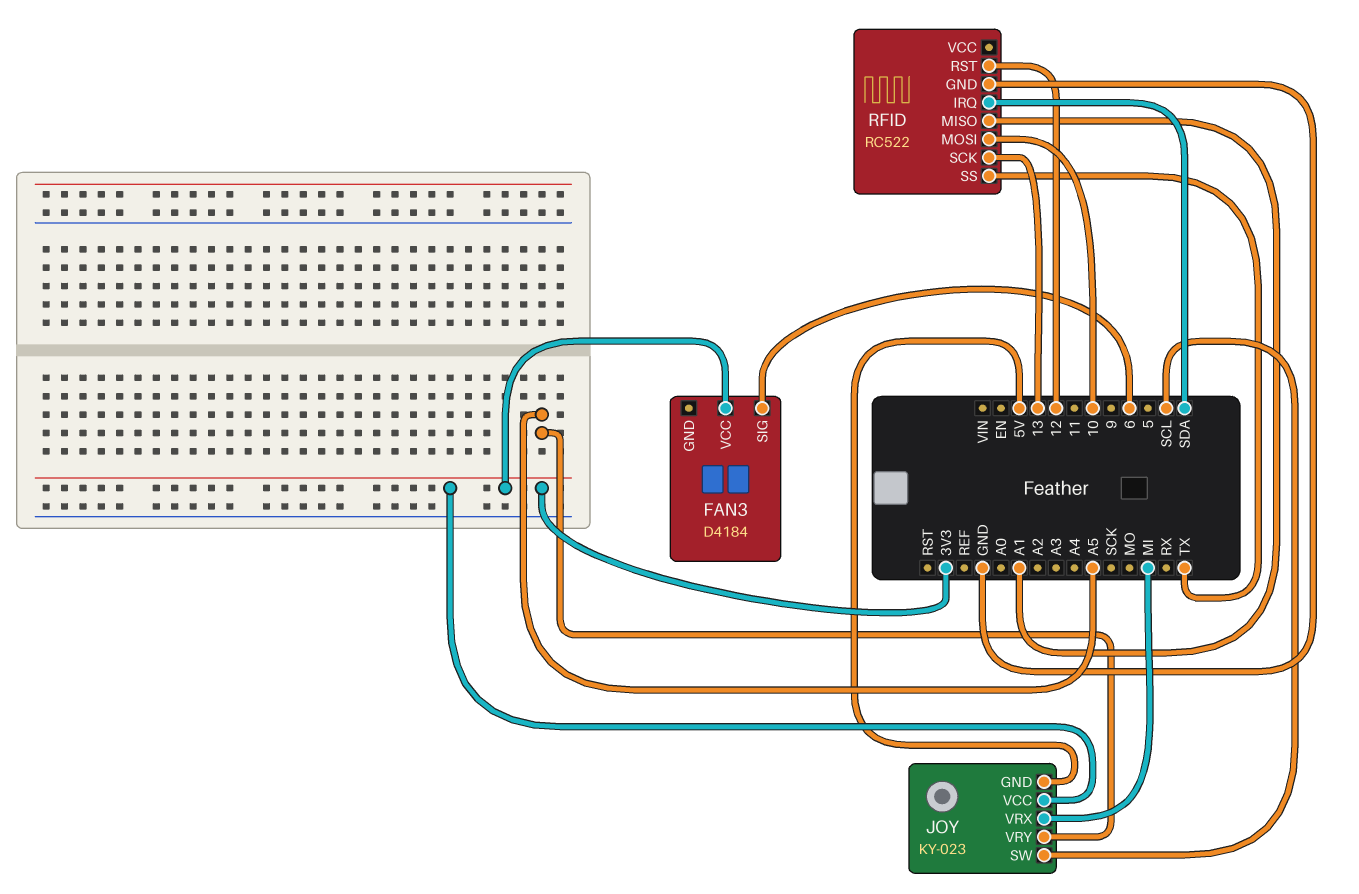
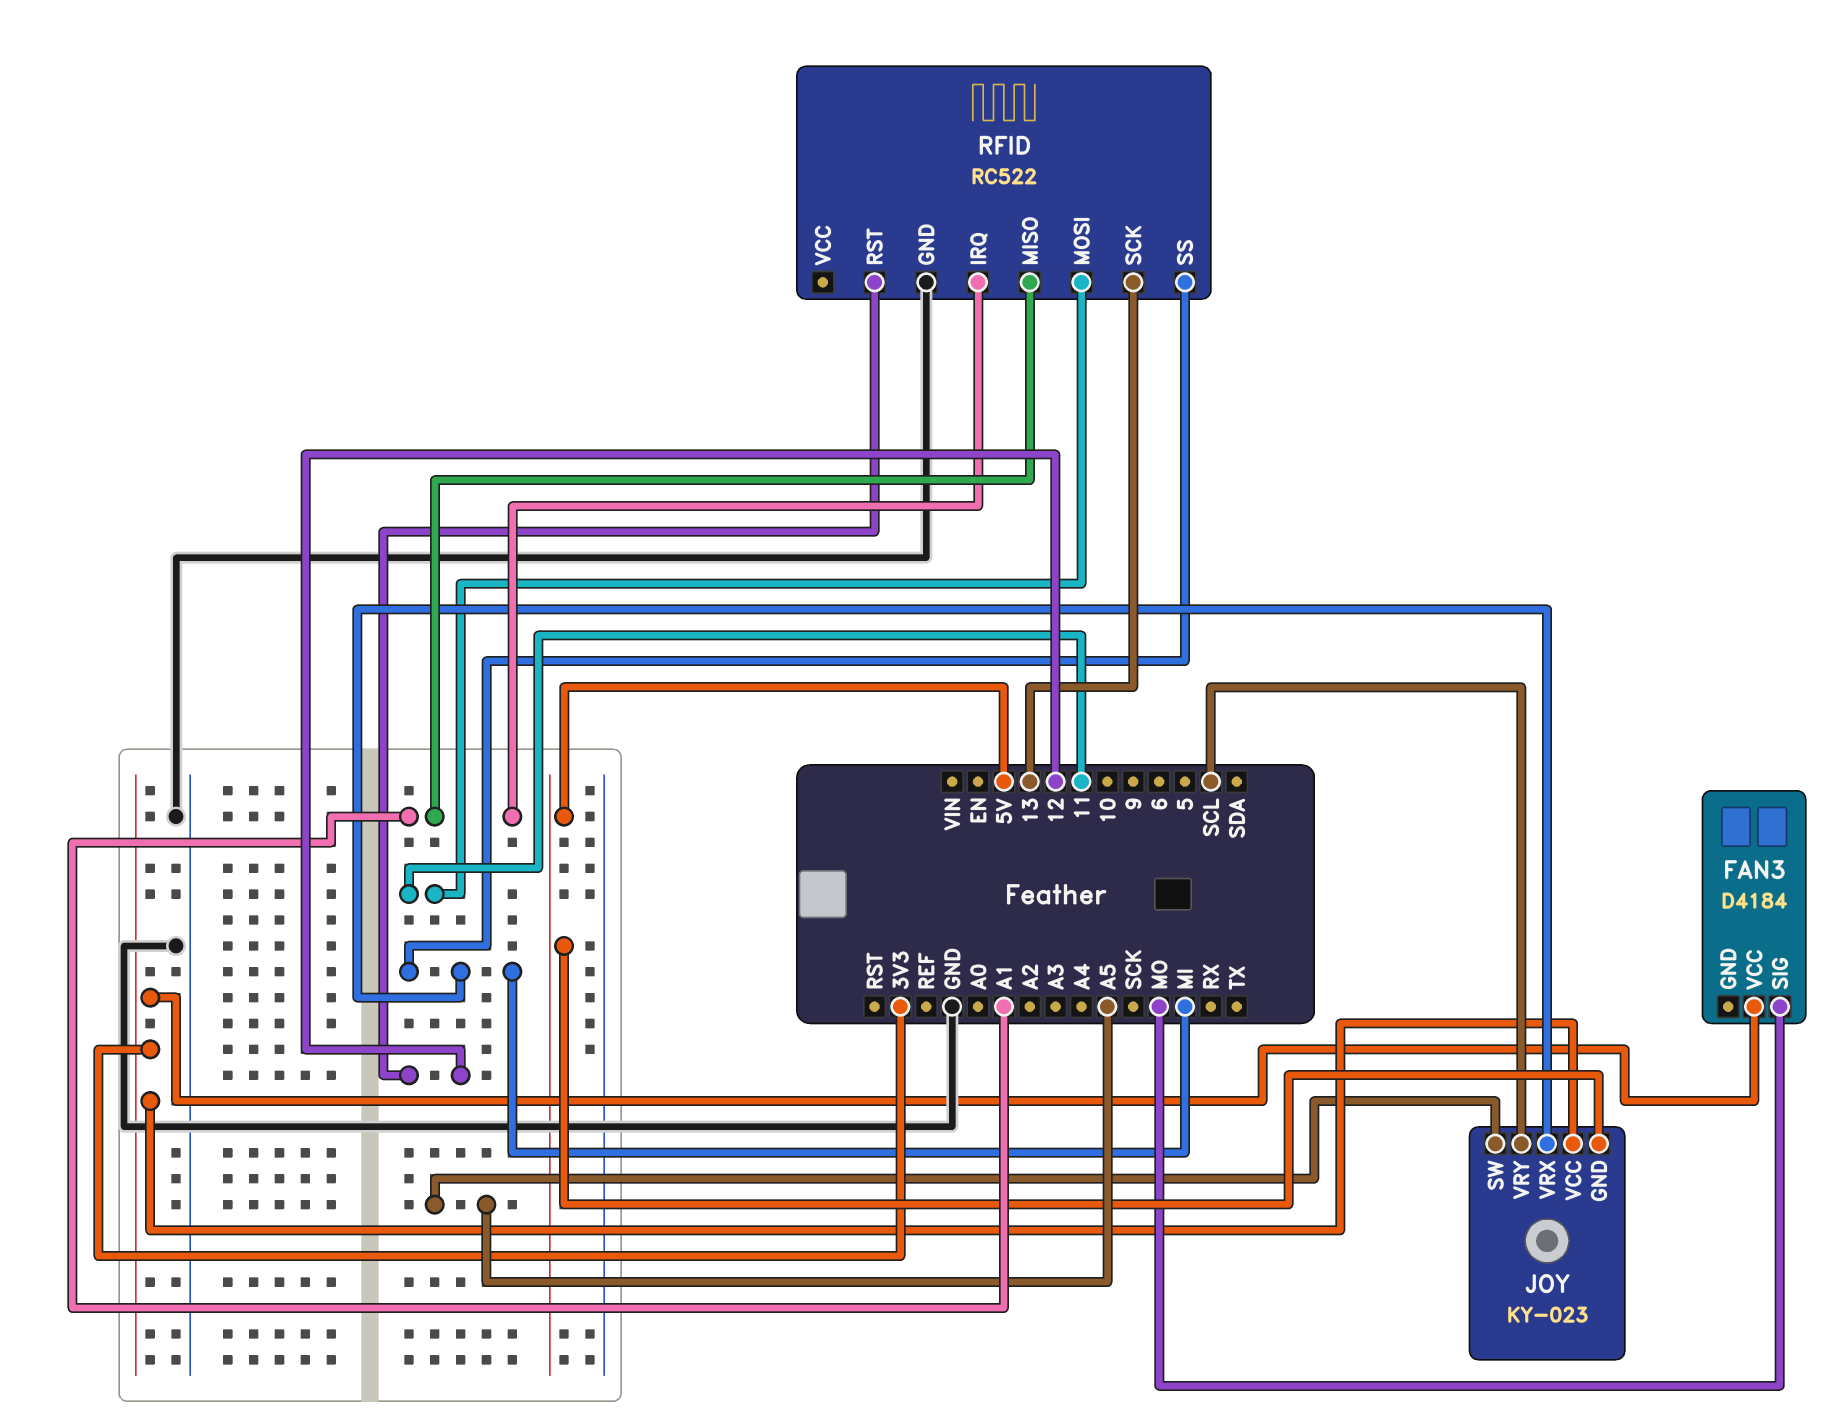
FAN3 pin SIG: 6 -> MO
JOY pin SW: SCL -> A5
JOY pin VRY: A5 -> SCL
RFID pin IRQ: SDA -> A1
RFID pin MOSI: 10 -> 11
RFID pin SS: TX -> MI

